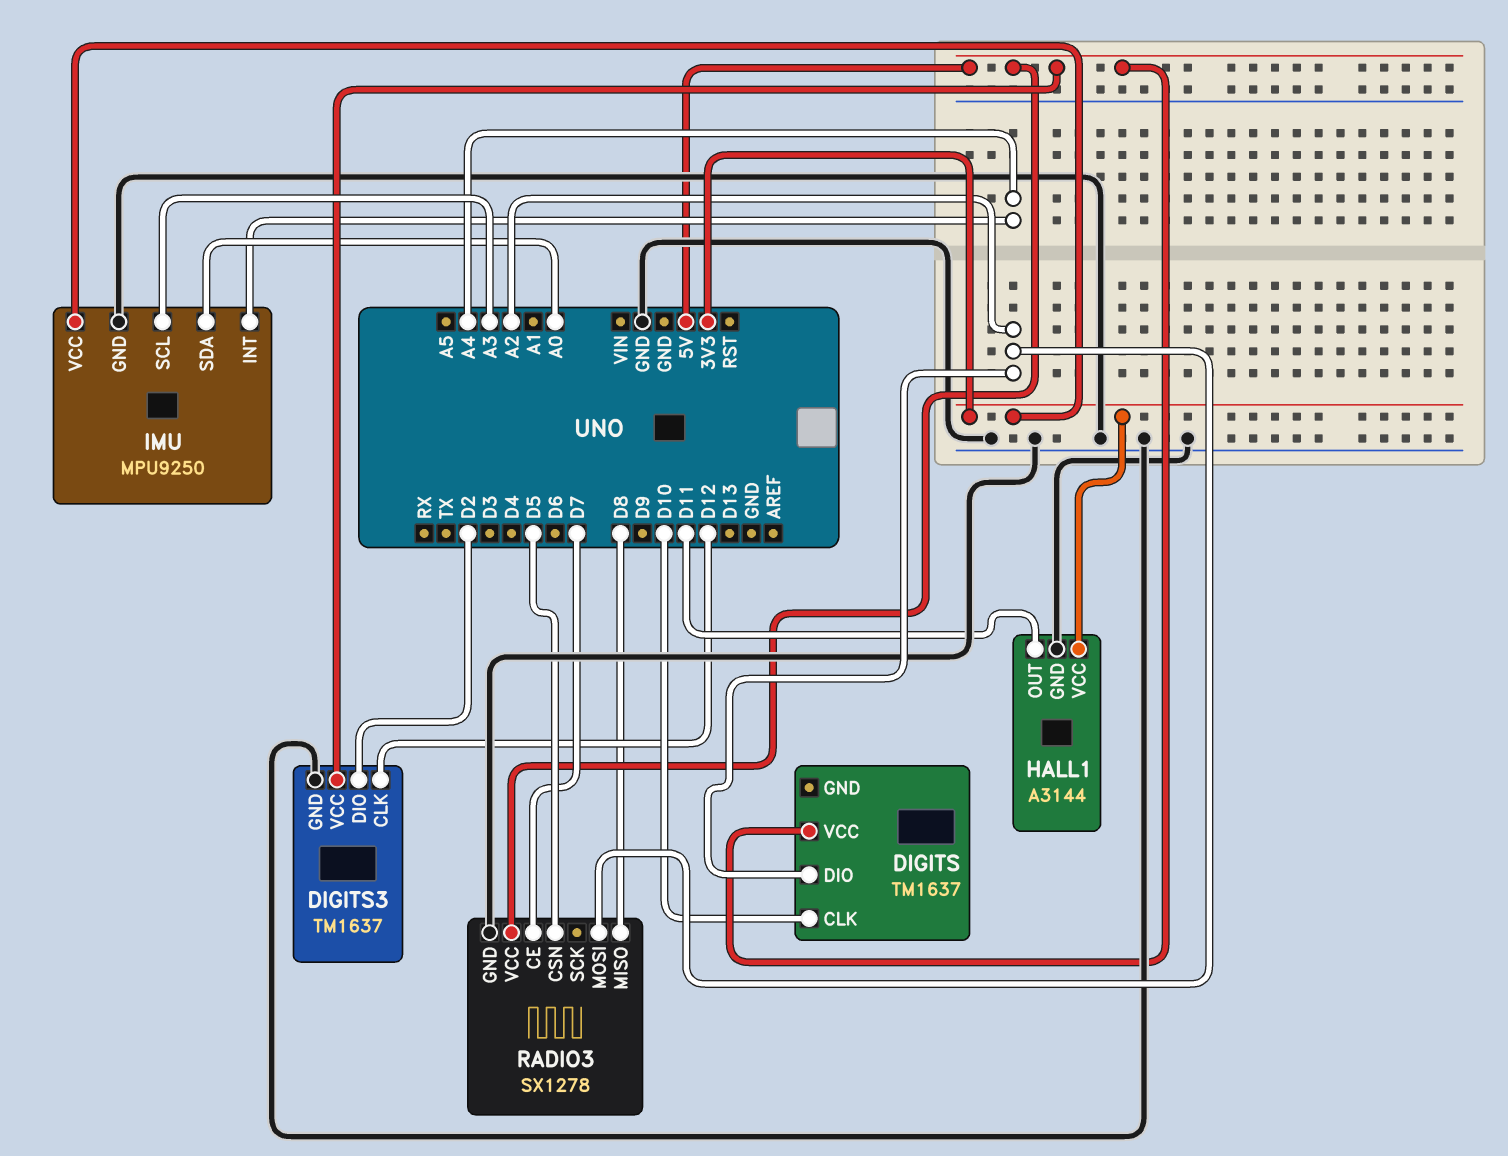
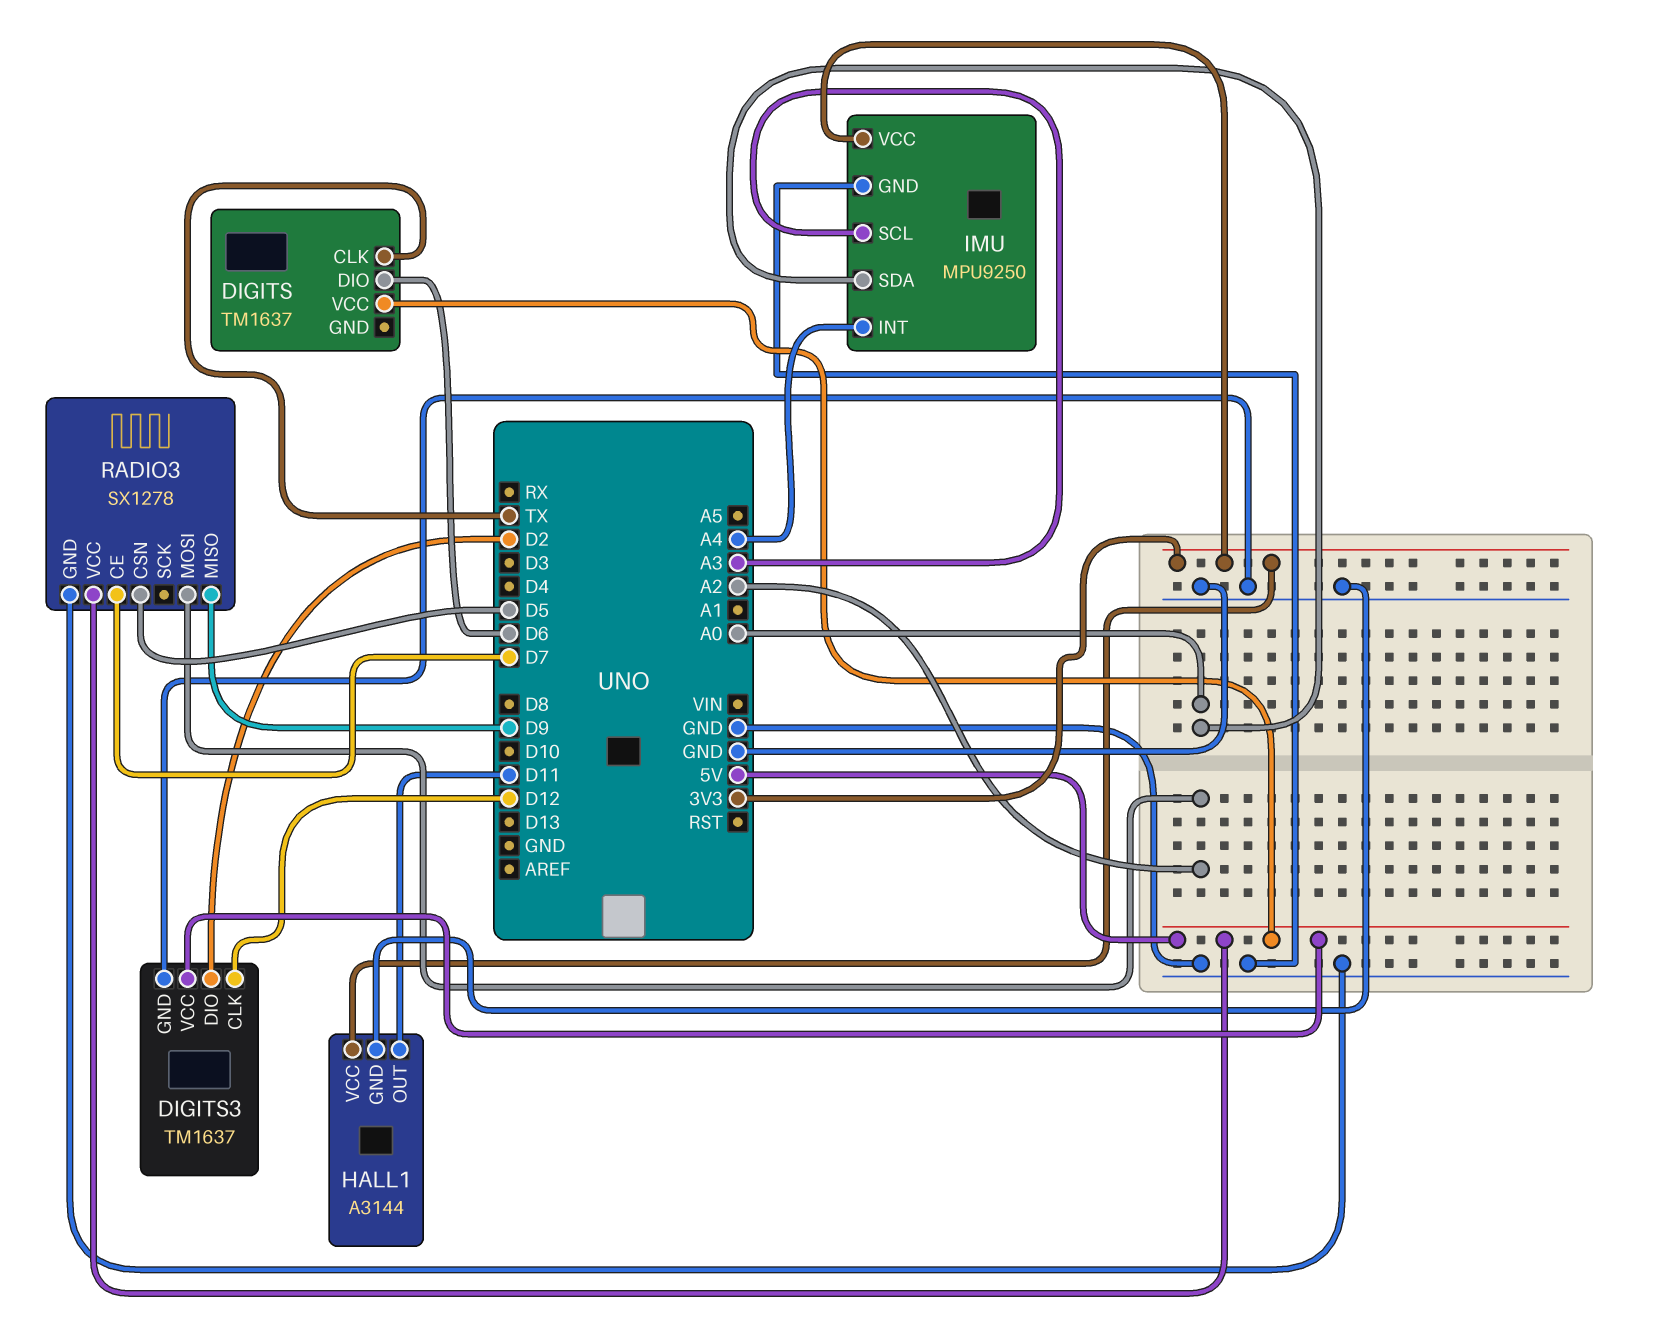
DIGITS pin CLK: D10 -> TX
DIGITS pin DIO: A2 -> D6
RADIO3 pin MISO: D8 -> D9

